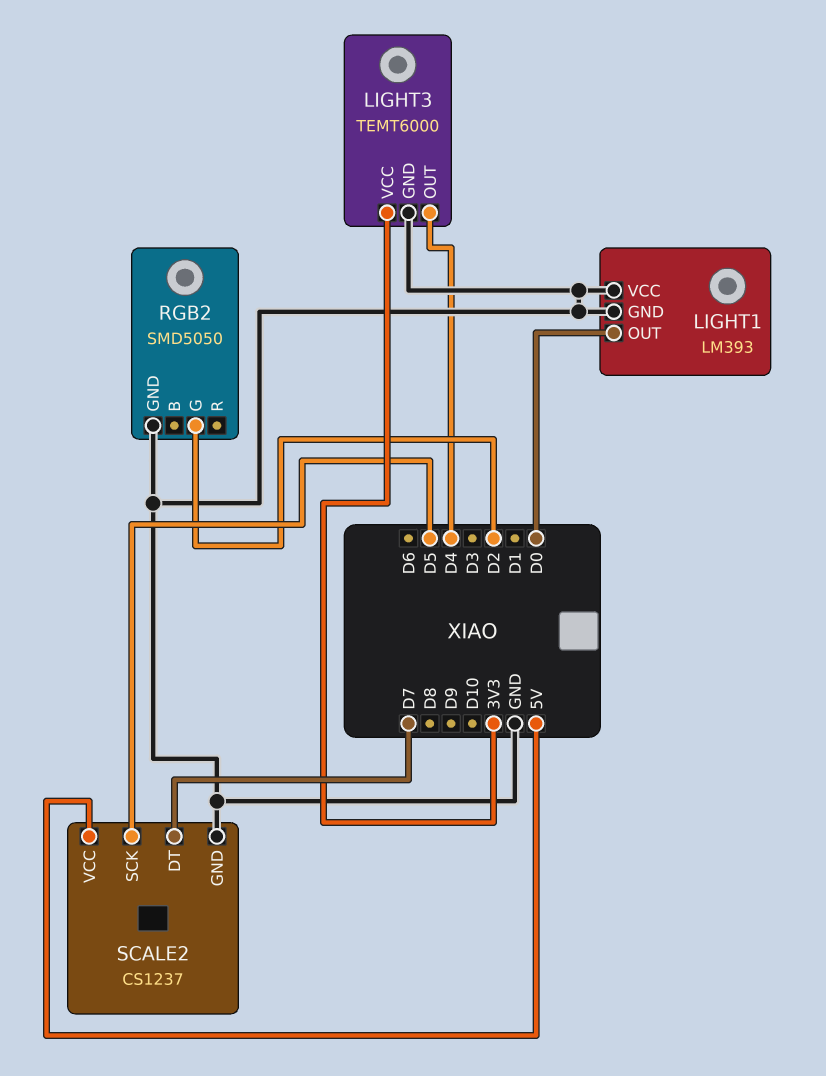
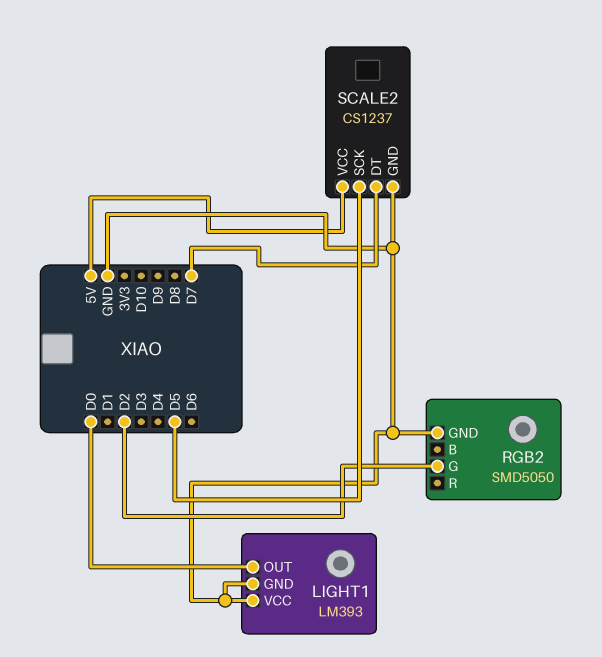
LIGHT3: TEMT6000 -> none
LIGHT3 pin GND: GND -> none
LIGHT3 pin OUT: D4 -> none
LIGHT3 pin VCC: 3V3 -> none

